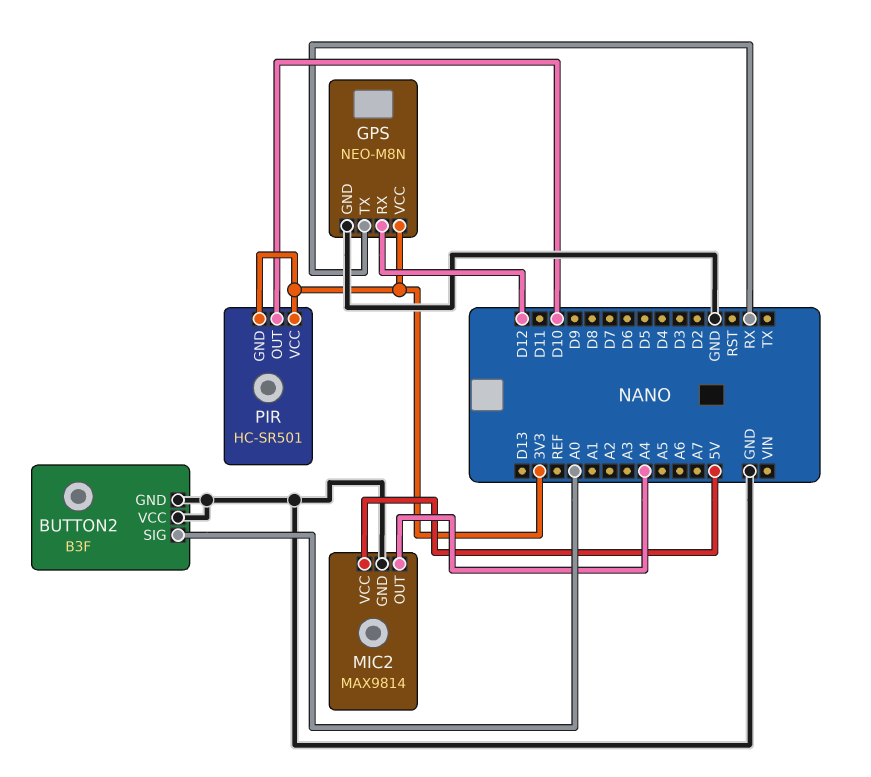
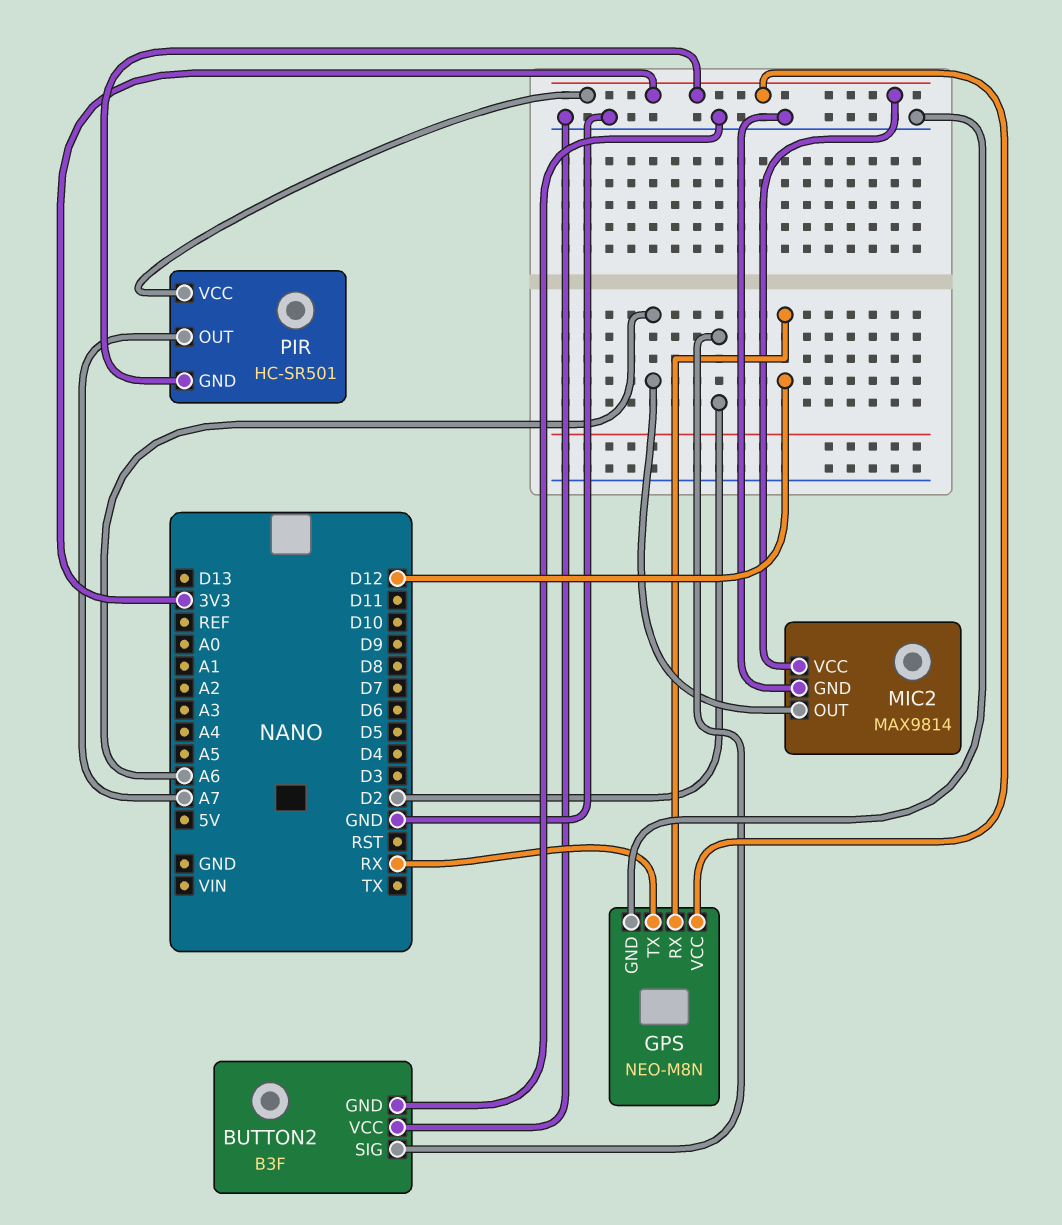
BUTTON2 pin SIG: A0 -> D2
MIC2 pin OUT: A4 -> A6
MIC2 pin VCC: 5V -> 3V3
PIR pin OUT: D10 -> A7

